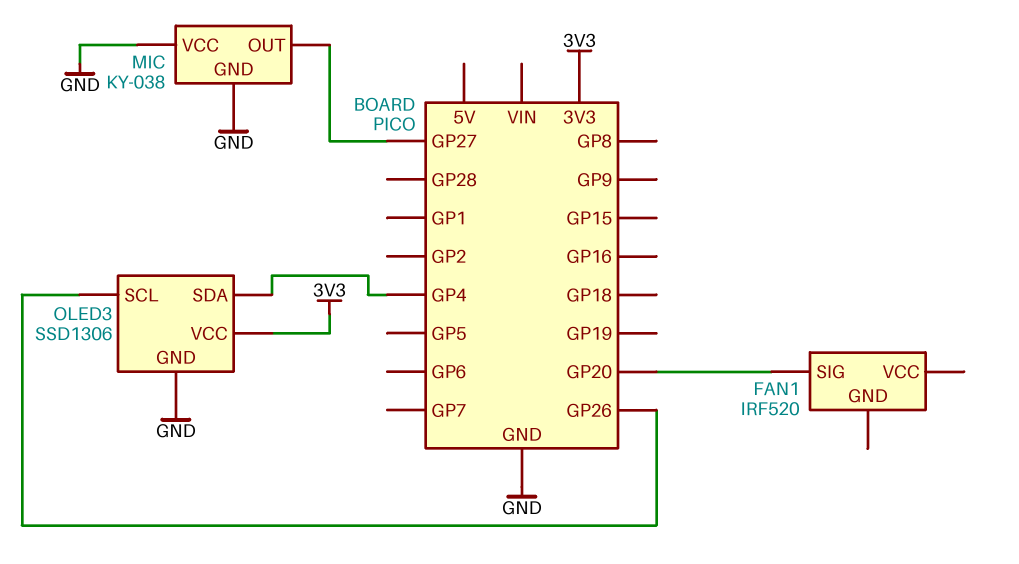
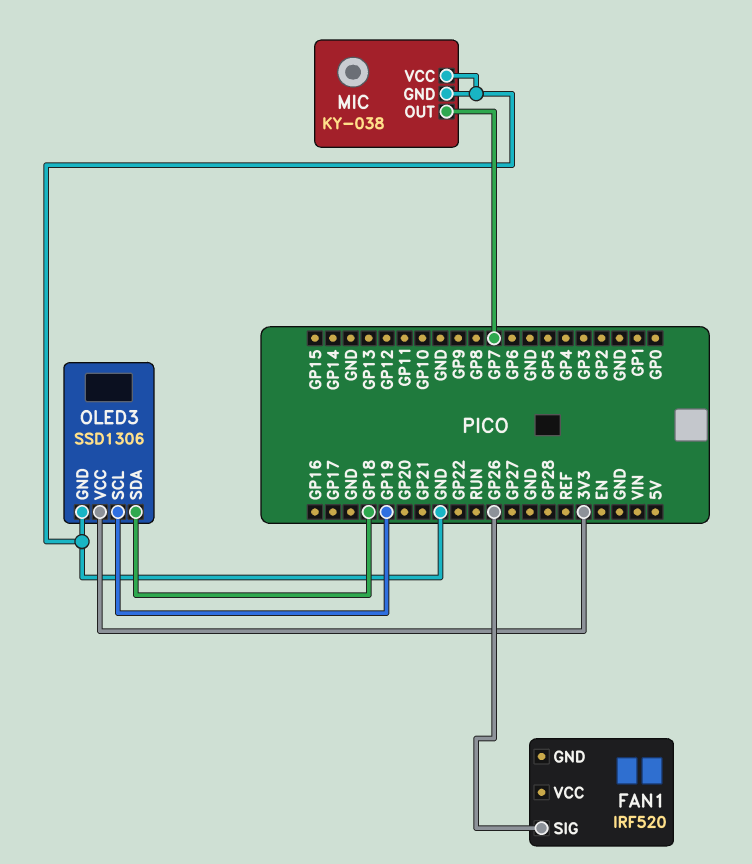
FAN1 pin SIG: GP20 -> GP26
MIC pin OUT: GP27 -> GP7
OLED3 pin SCL: GP26 -> GP19
OLED3 pin SDA: GP4 -> GP18

